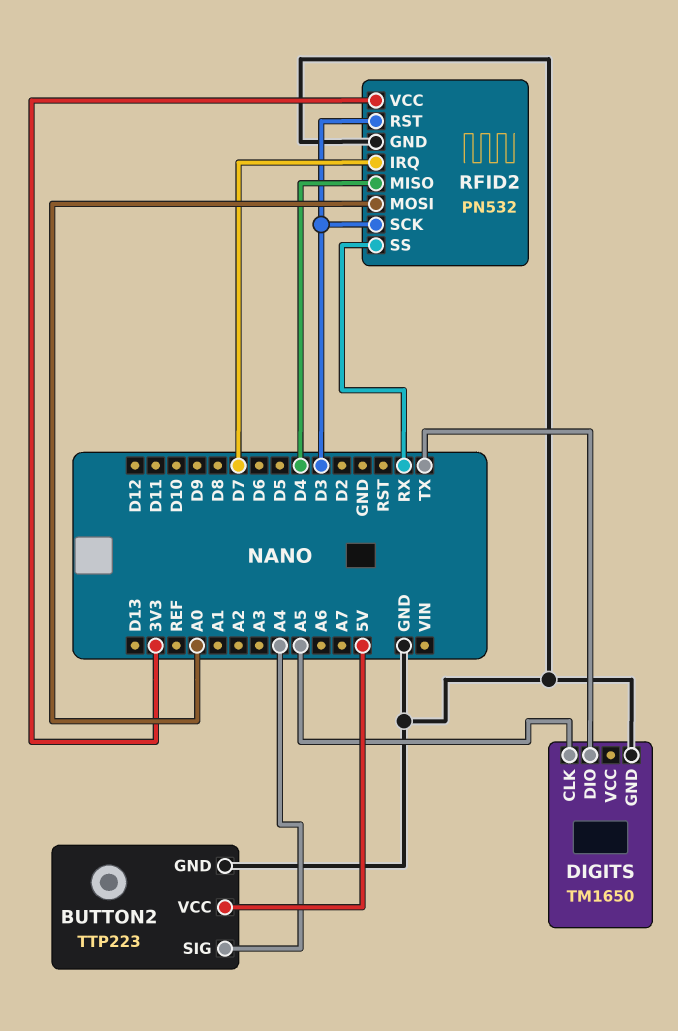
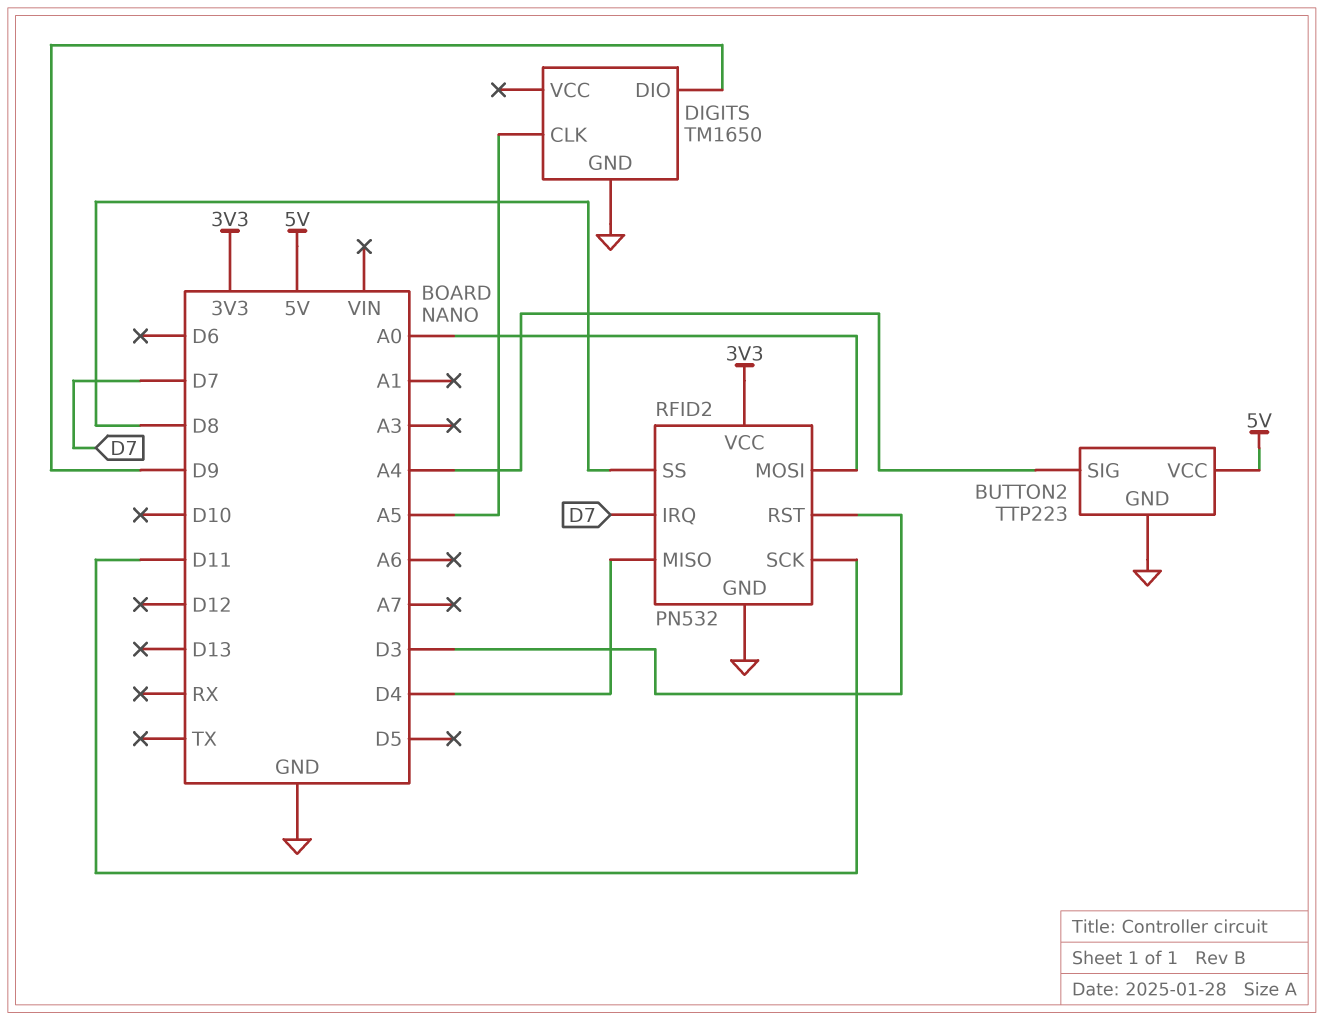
DIGITS pin DIO: TX -> D9
RFID2 pin SCK: D3 -> D11
RFID2 pin SS: RX -> D8

